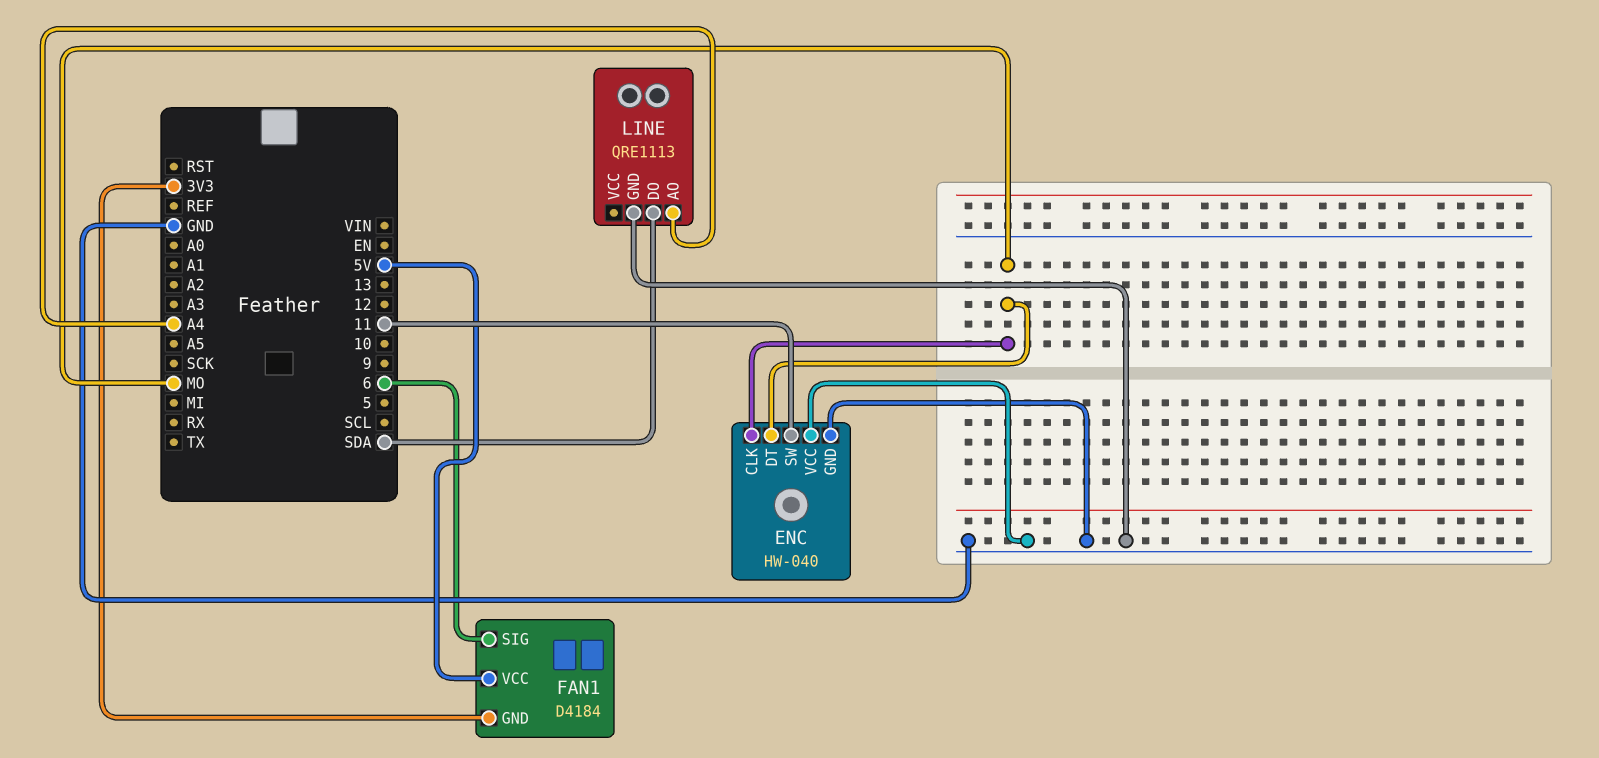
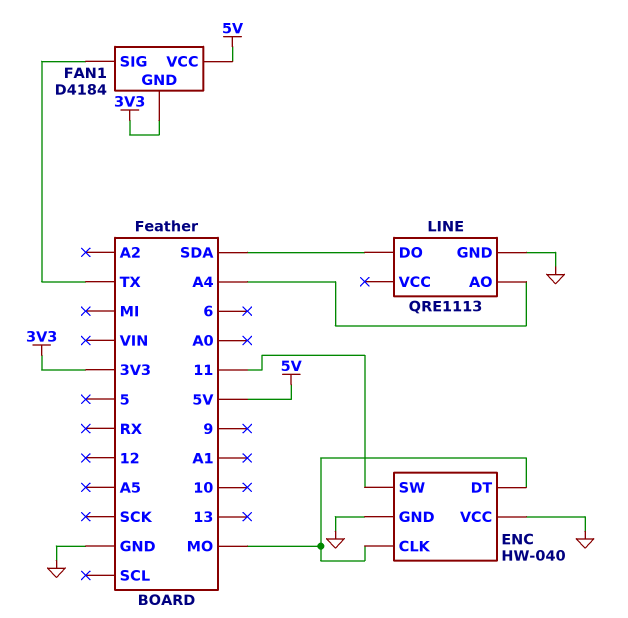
FAN1 pin SIG: 6 -> TX

